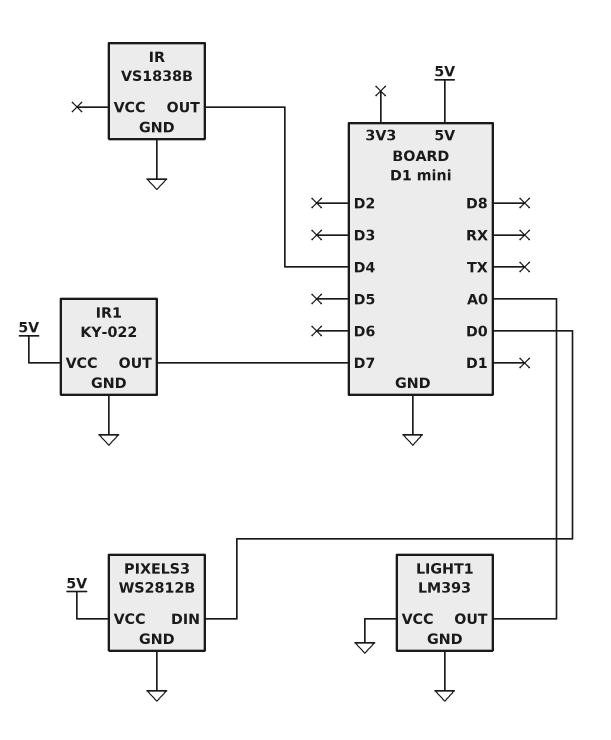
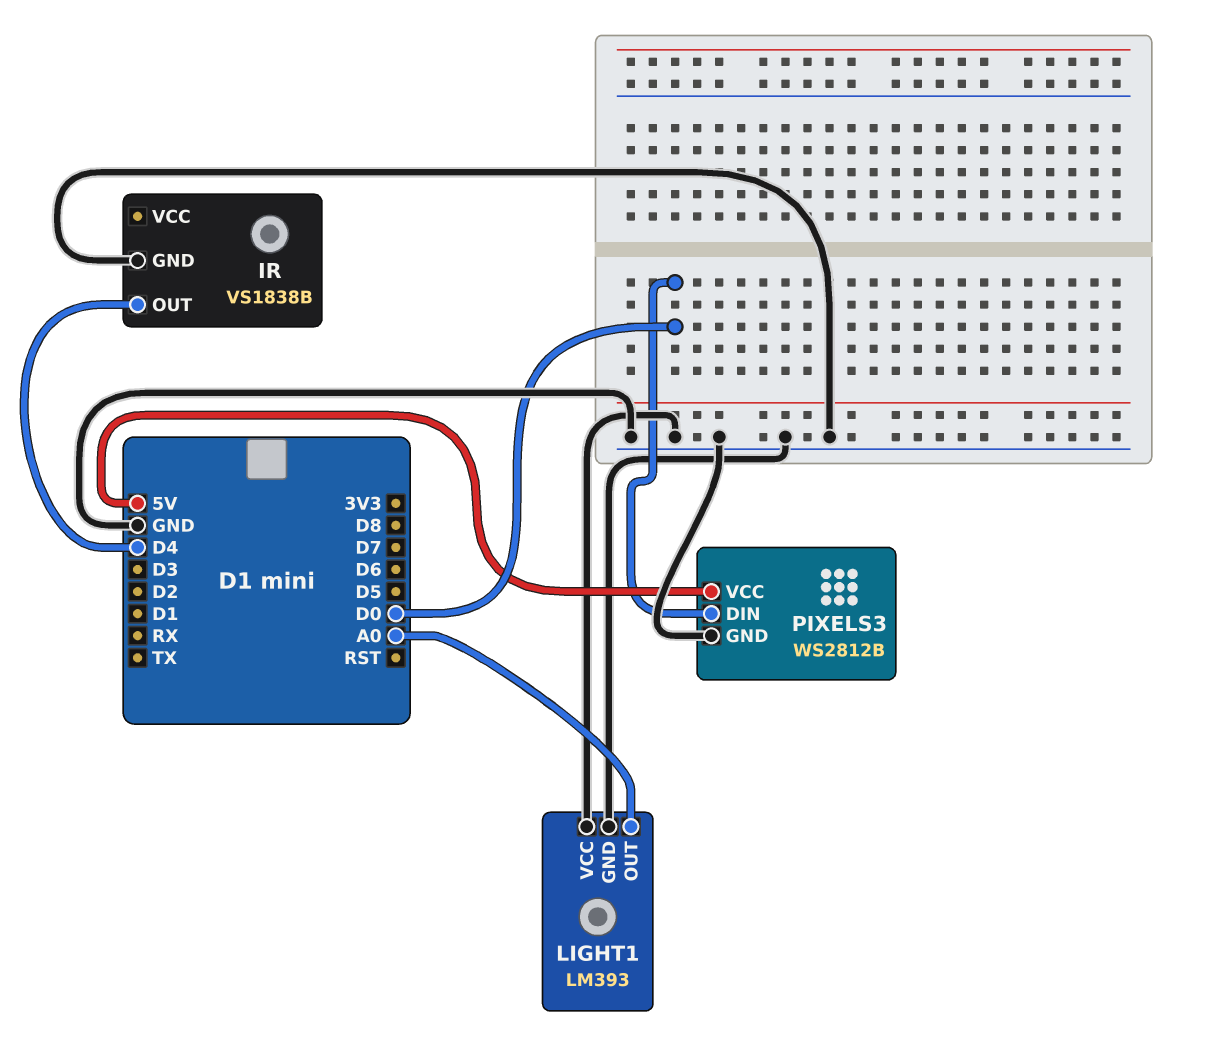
IR1: KY-022 -> none
IR1 pin GND: GND -> none
IR1 pin OUT: D7 -> none
IR1 pin VCC: 5V -> none

